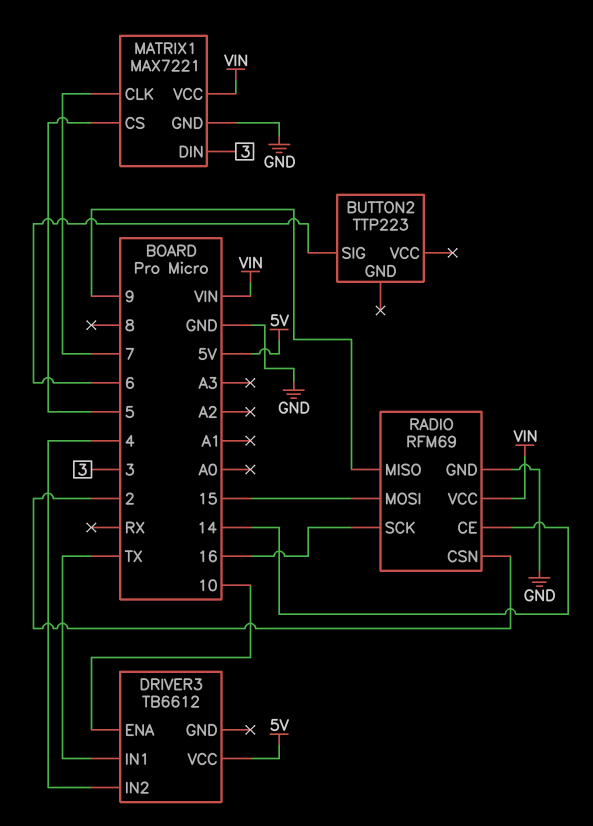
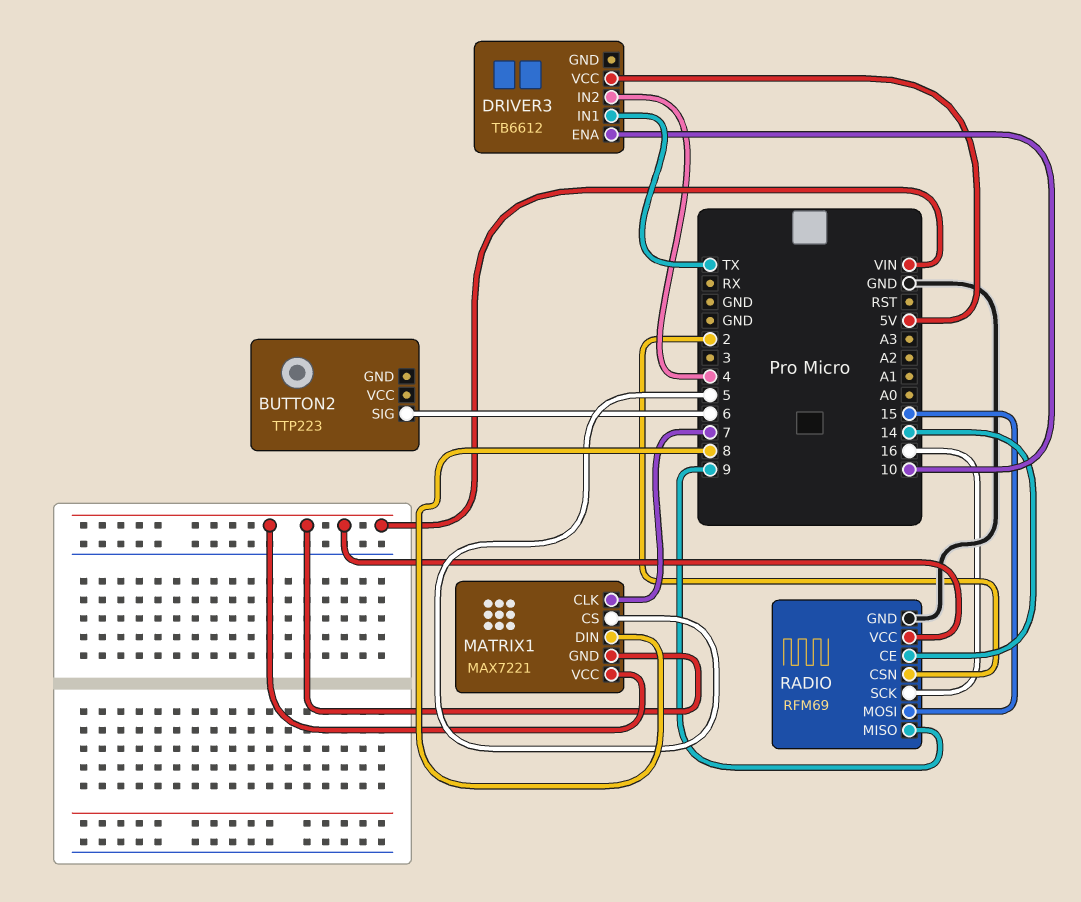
MATRIX1 pin DIN: 3 -> 8
MATRIX1 pin GND: GND -> VIN

